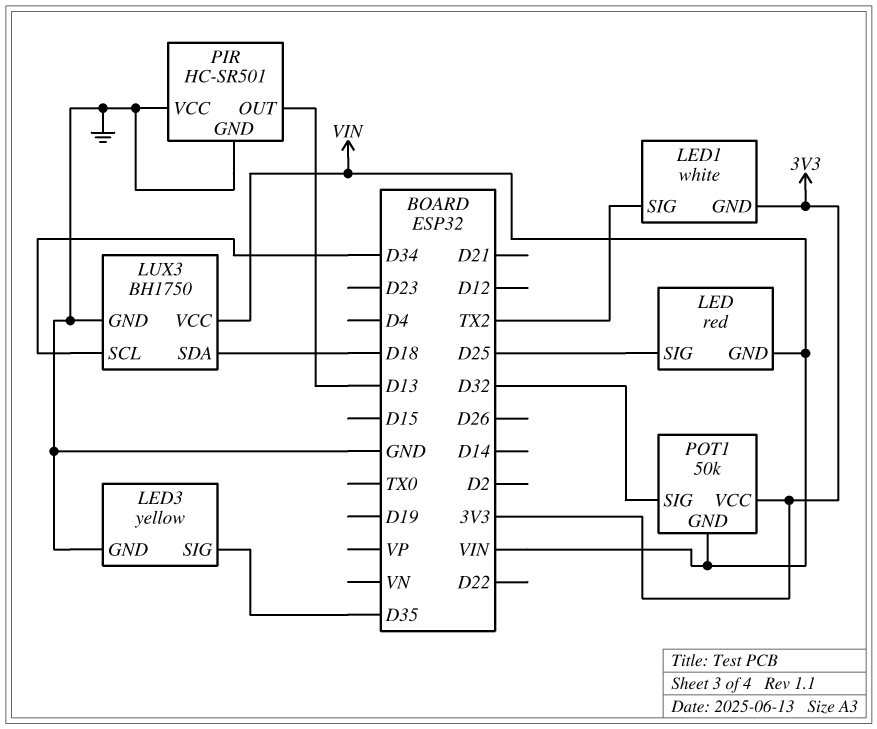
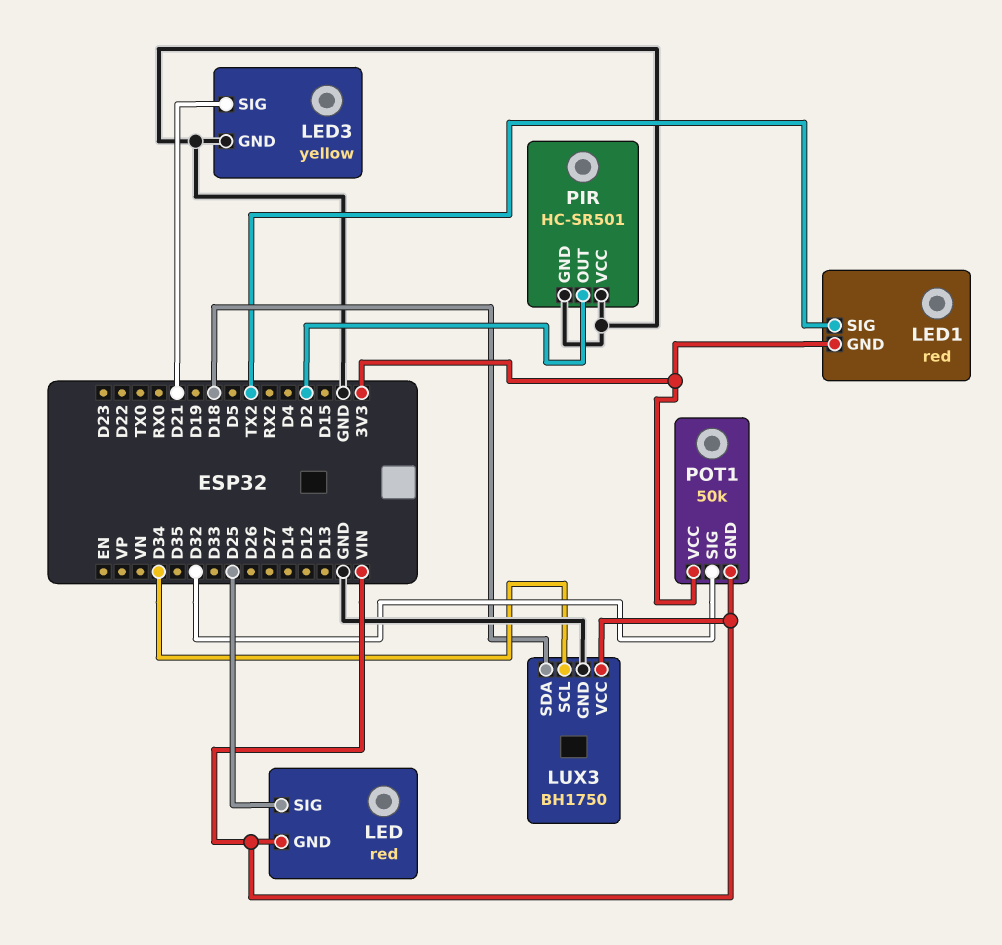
LED1: white -> red
LED3 pin SIG: D35 -> D21
PIR pin OUT: D13 -> D2

